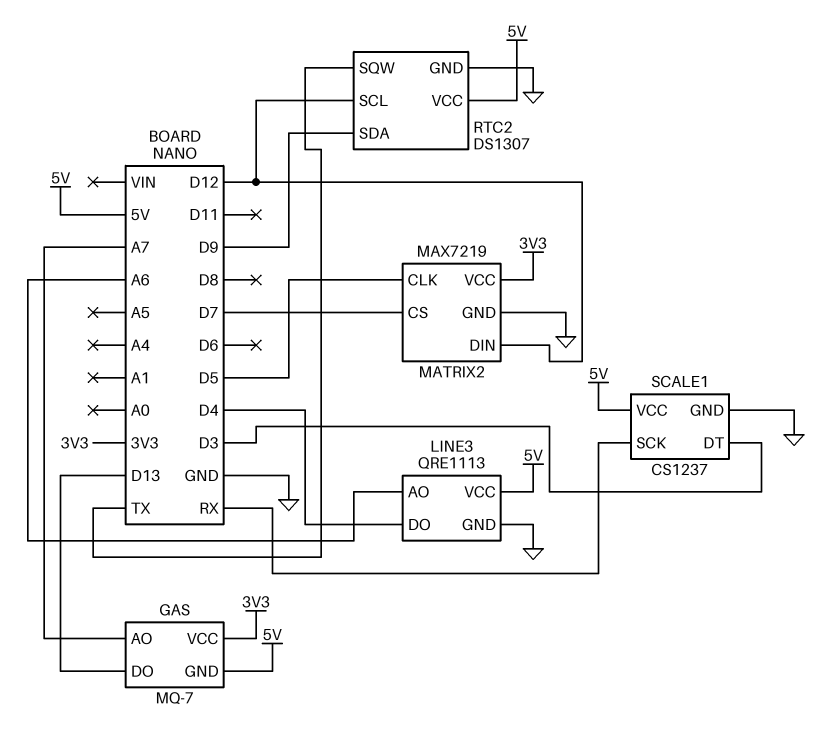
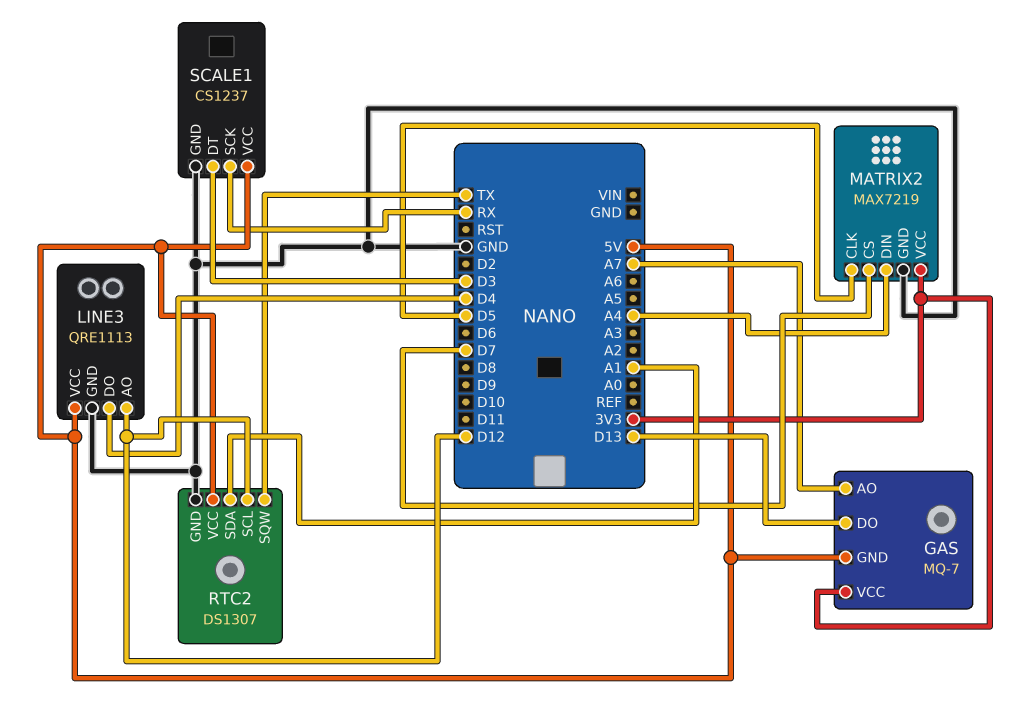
LINE3 pin AO: A6 -> D12
MATRIX2 pin DIN: D12 -> A4
RTC2 pin SDA: D9 -> A1

